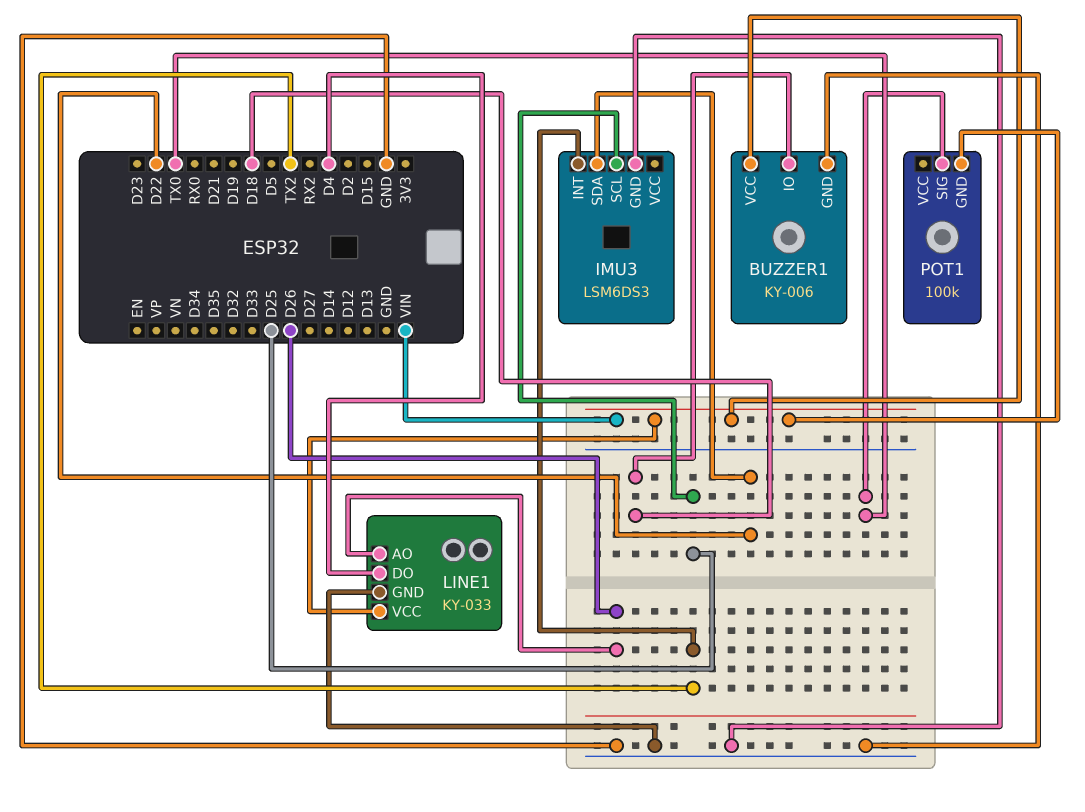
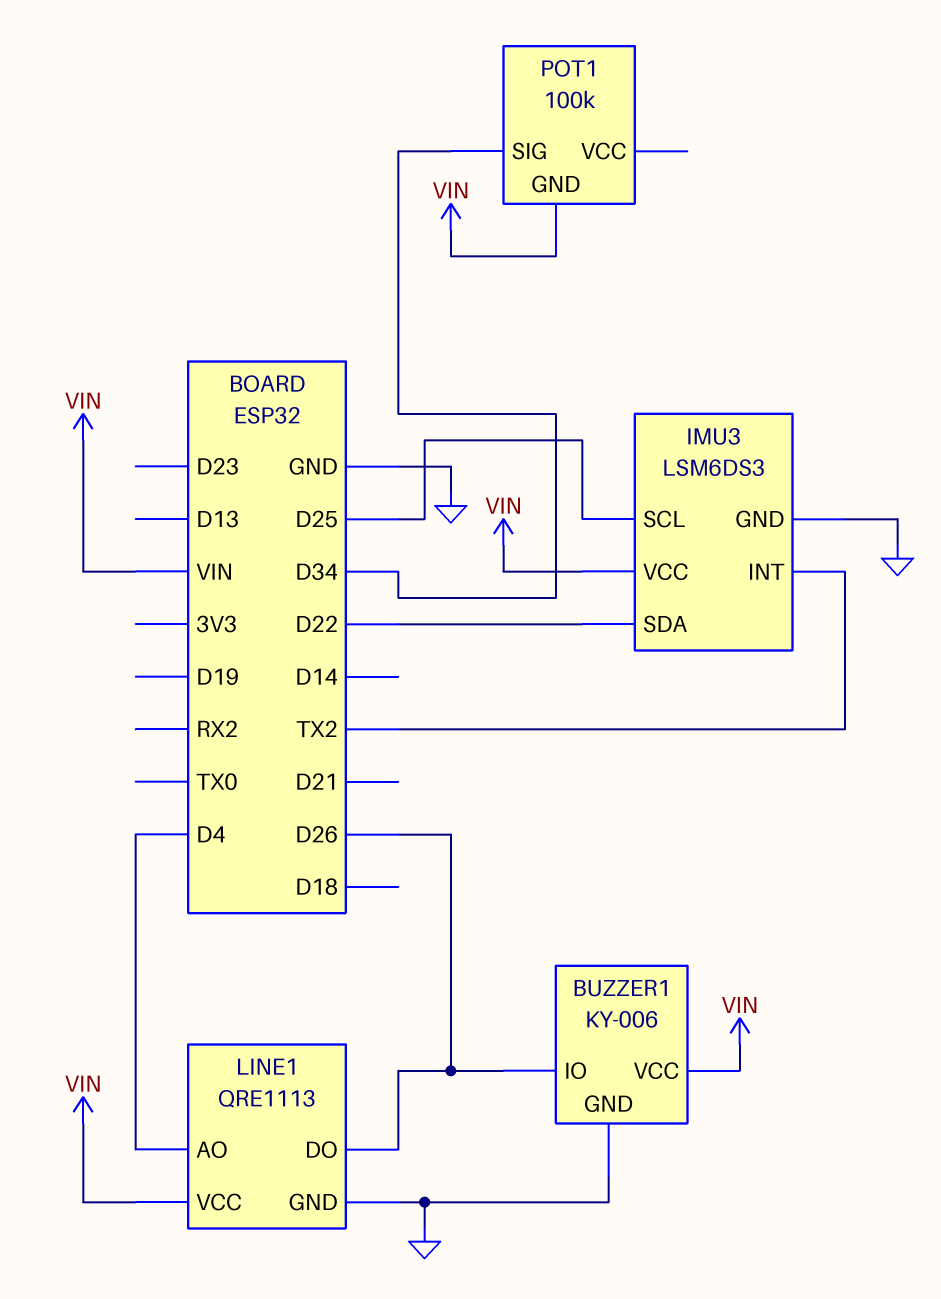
BUZZER1 pin IO: D18 -> D26
IMU3 pin VCC: none -> VIN
LINE1: KY-033 -> QRE1113
LINE1 pin AO: D26 -> D4
LINE1 pin DO: D4 -> D26
POT1 pin SIG: TX0 -> D34

